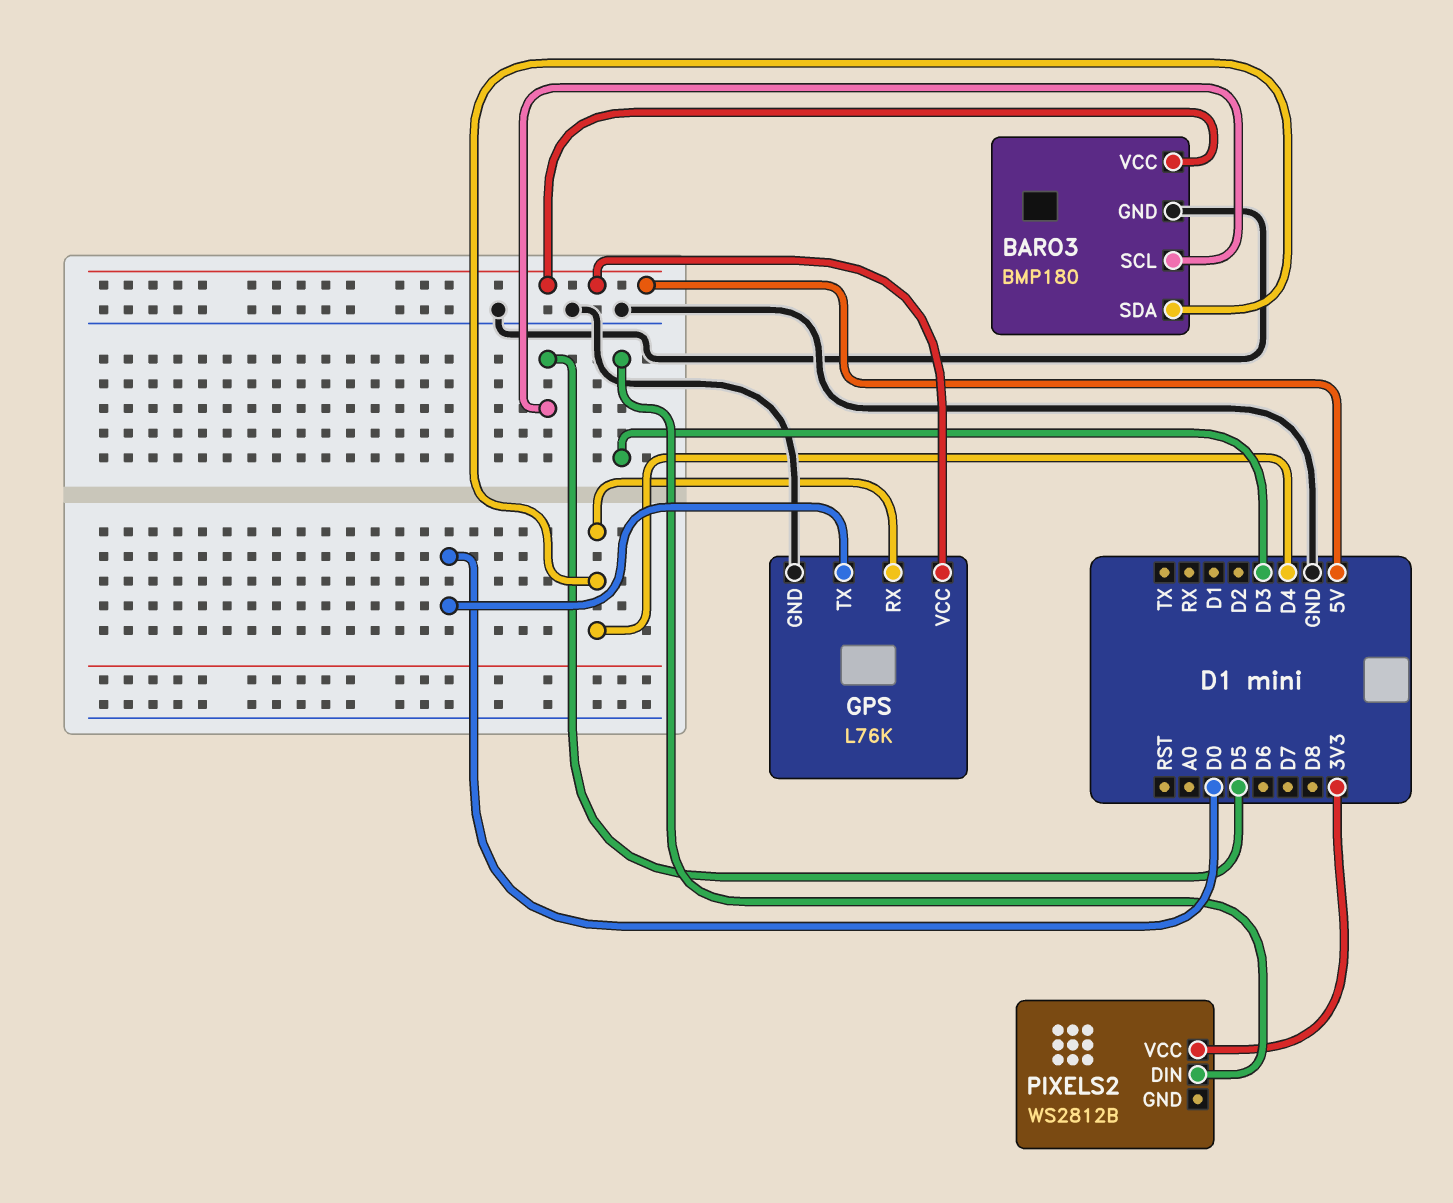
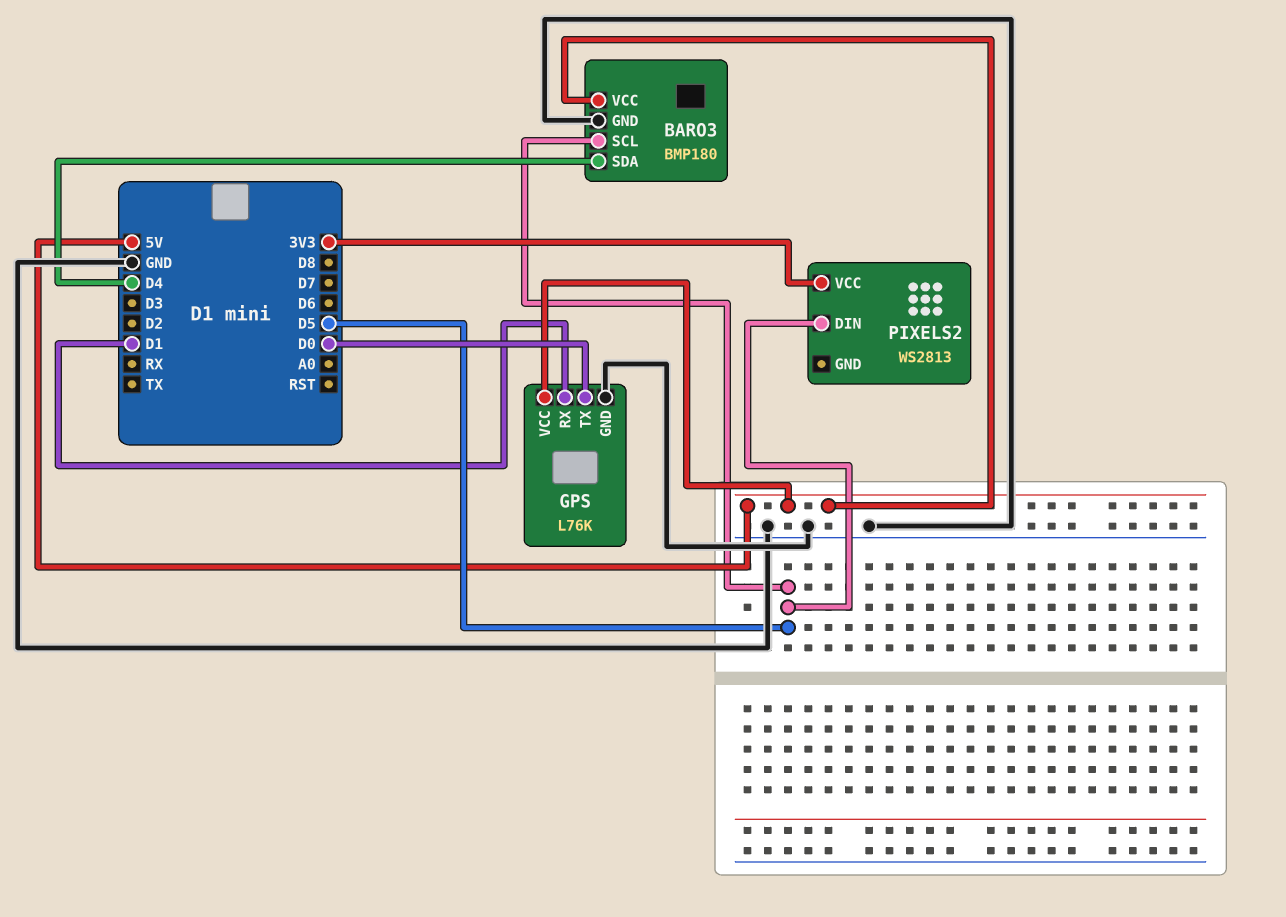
GPS pin RX: D4 -> D1
PIXELS2: WS2812B -> WS2813
PIXELS2 pin DIN: D3 -> D5

